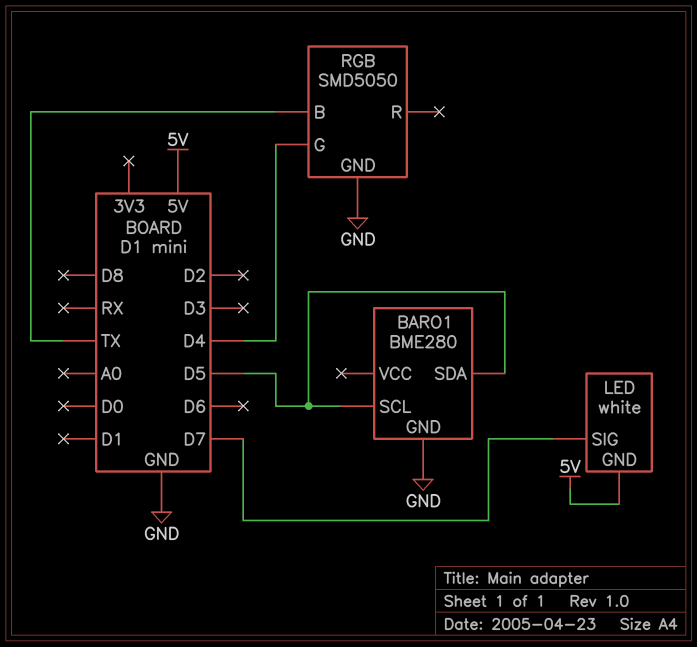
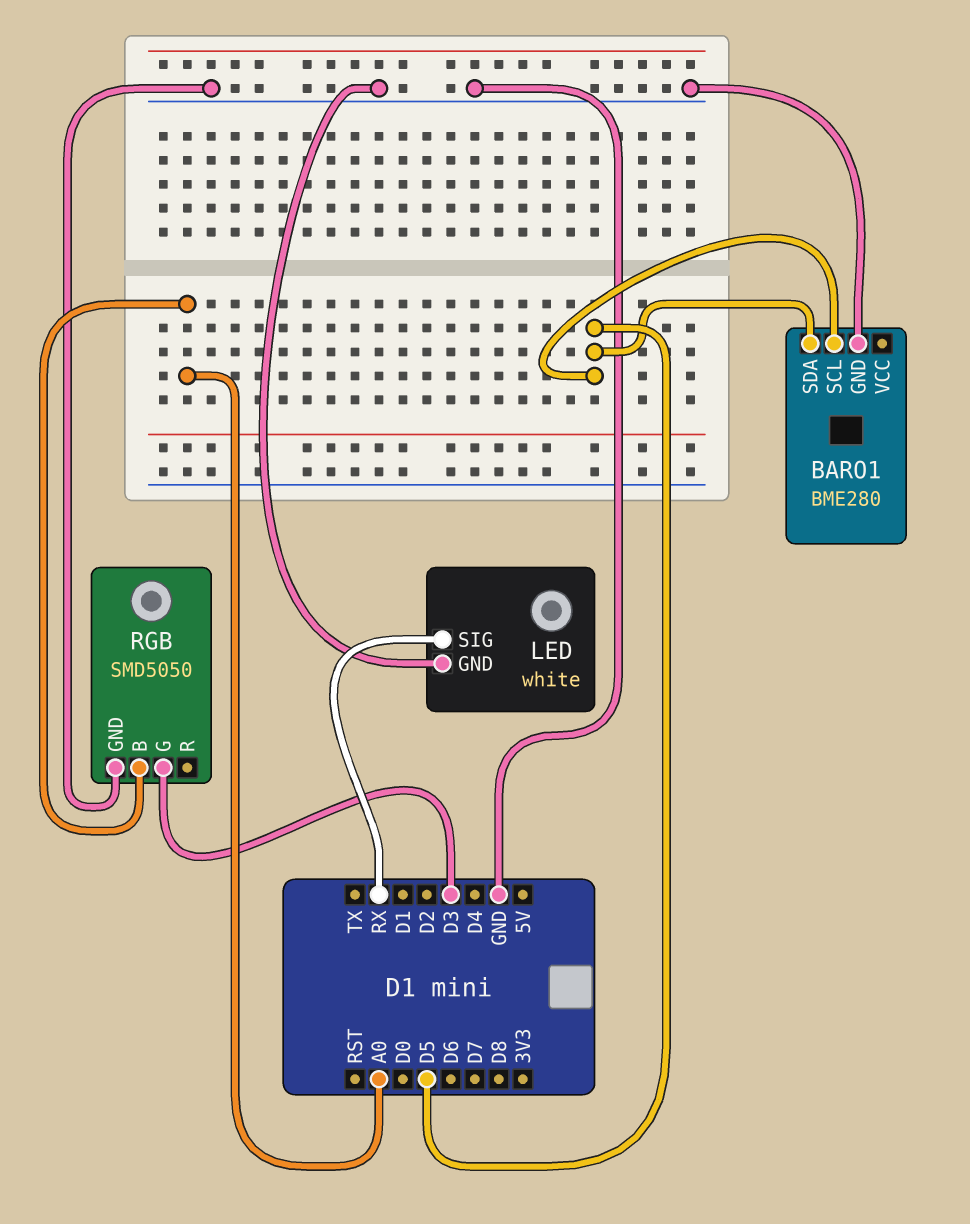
LED pin GND: 5V -> GND
LED pin SIG: D7 -> RX
RGB pin B: TX -> A0
RGB pin G: D4 -> D3

